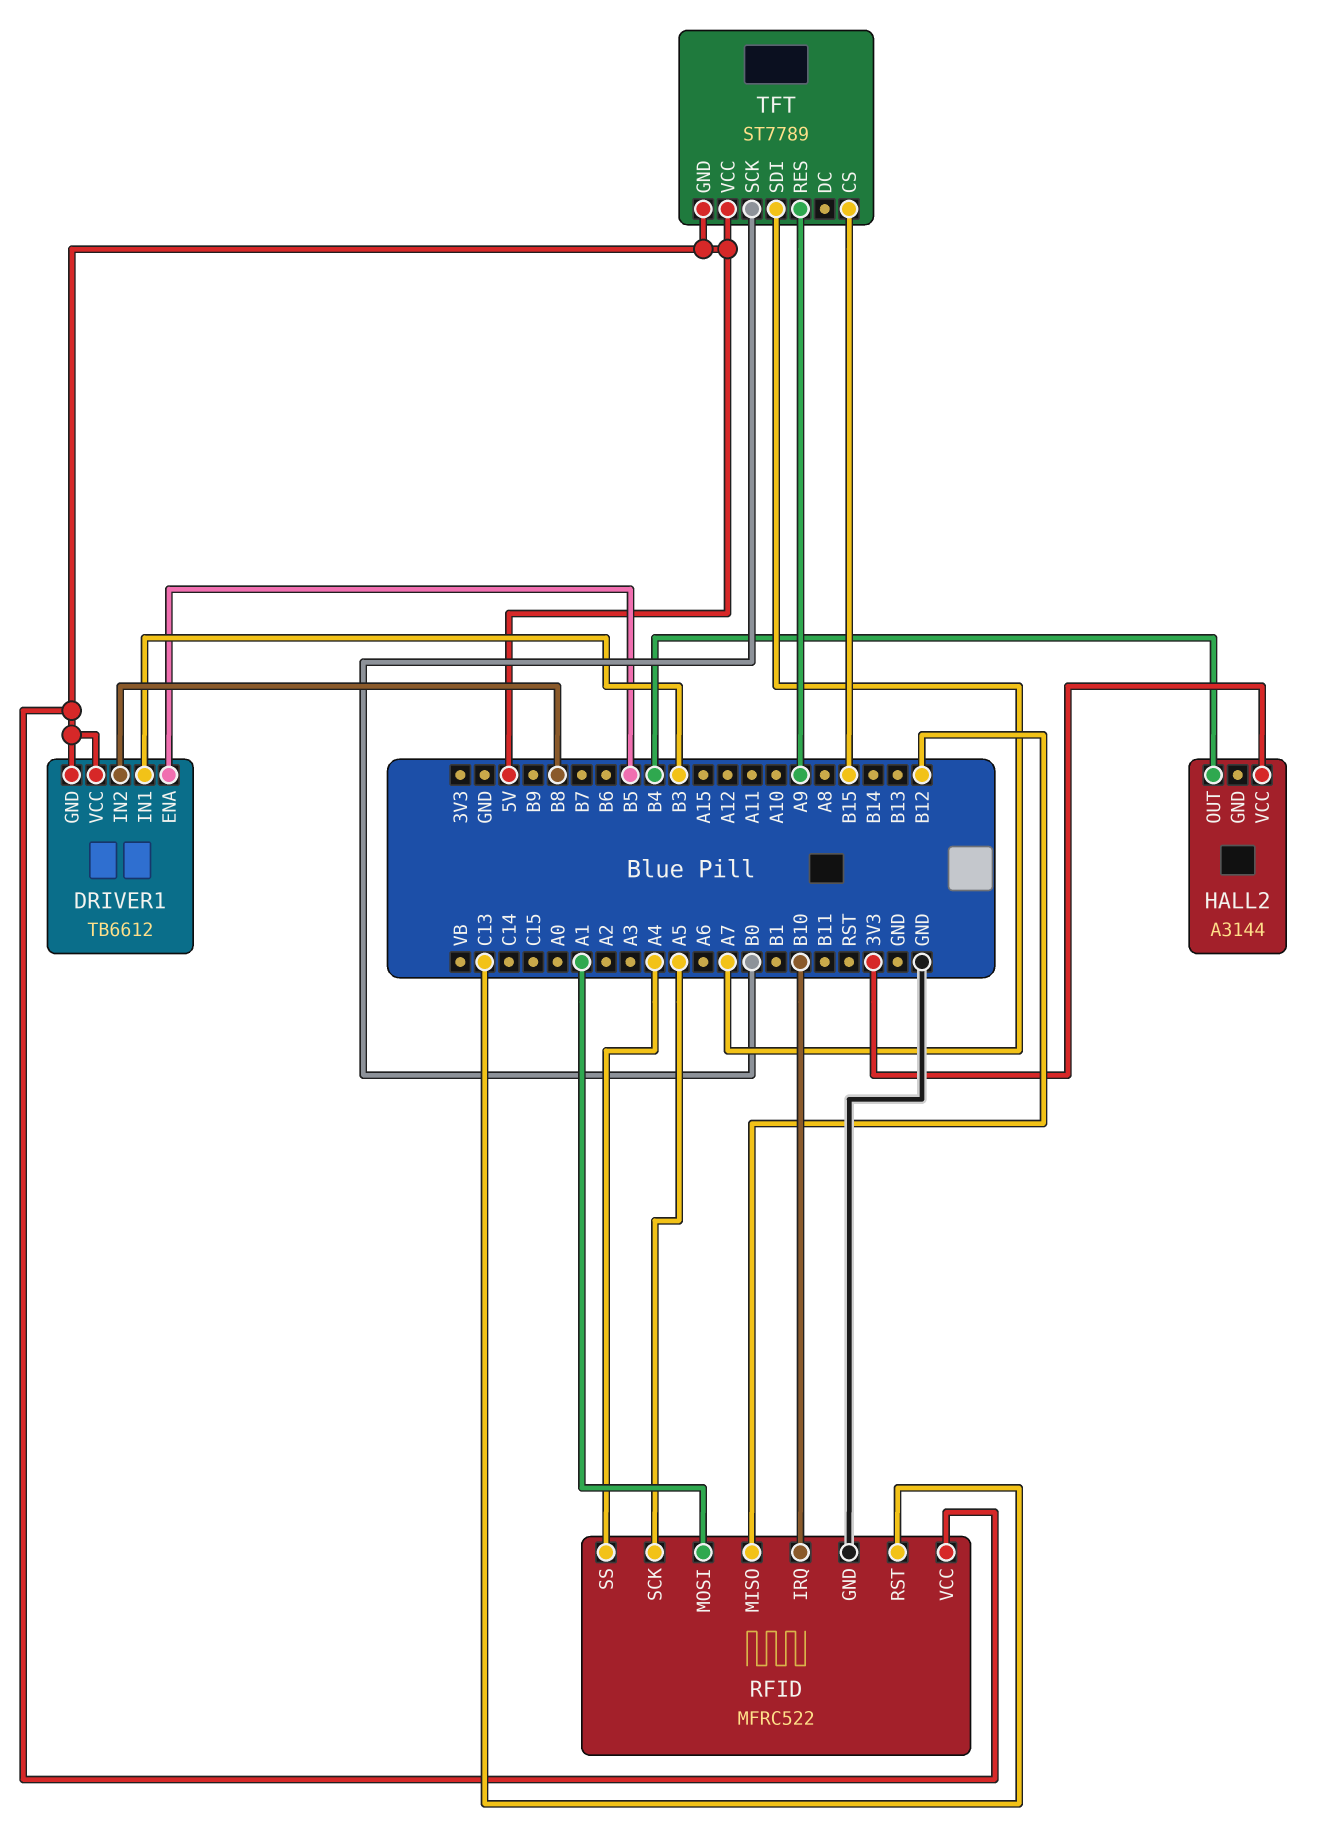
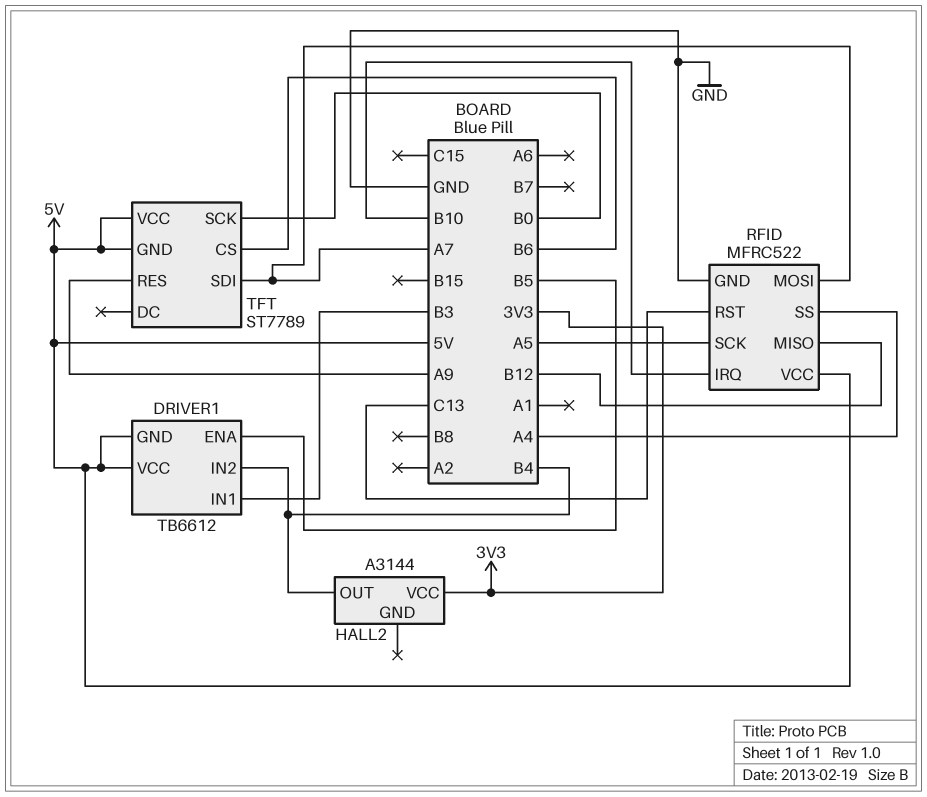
DRIVER1 pin IN2: B8 -> B4
RFID pin MOSI: A1 -> A7
TFT pin CS: B15 -> B6

